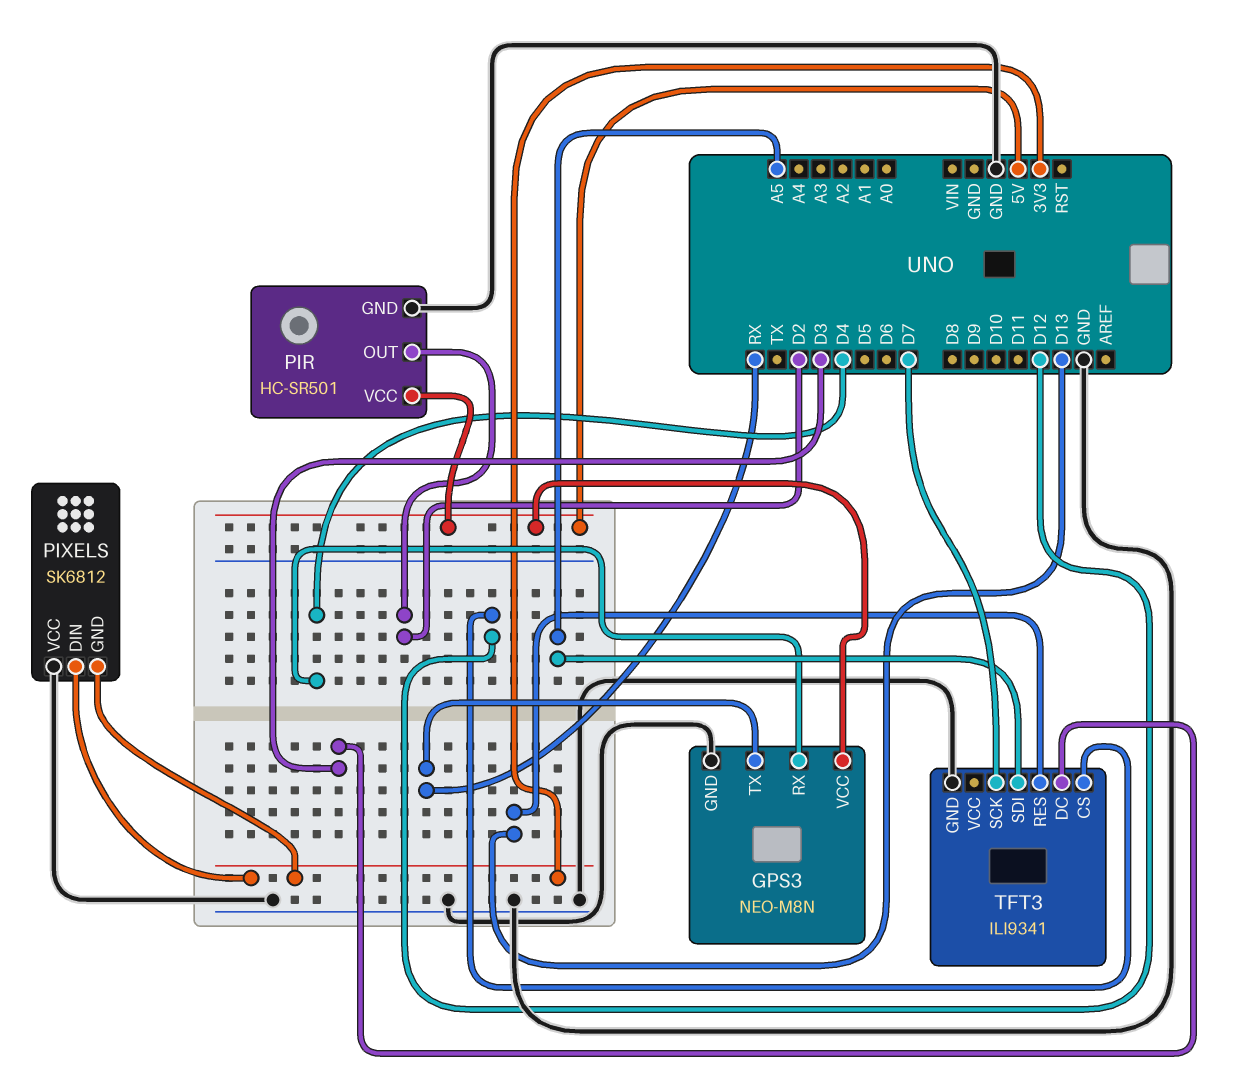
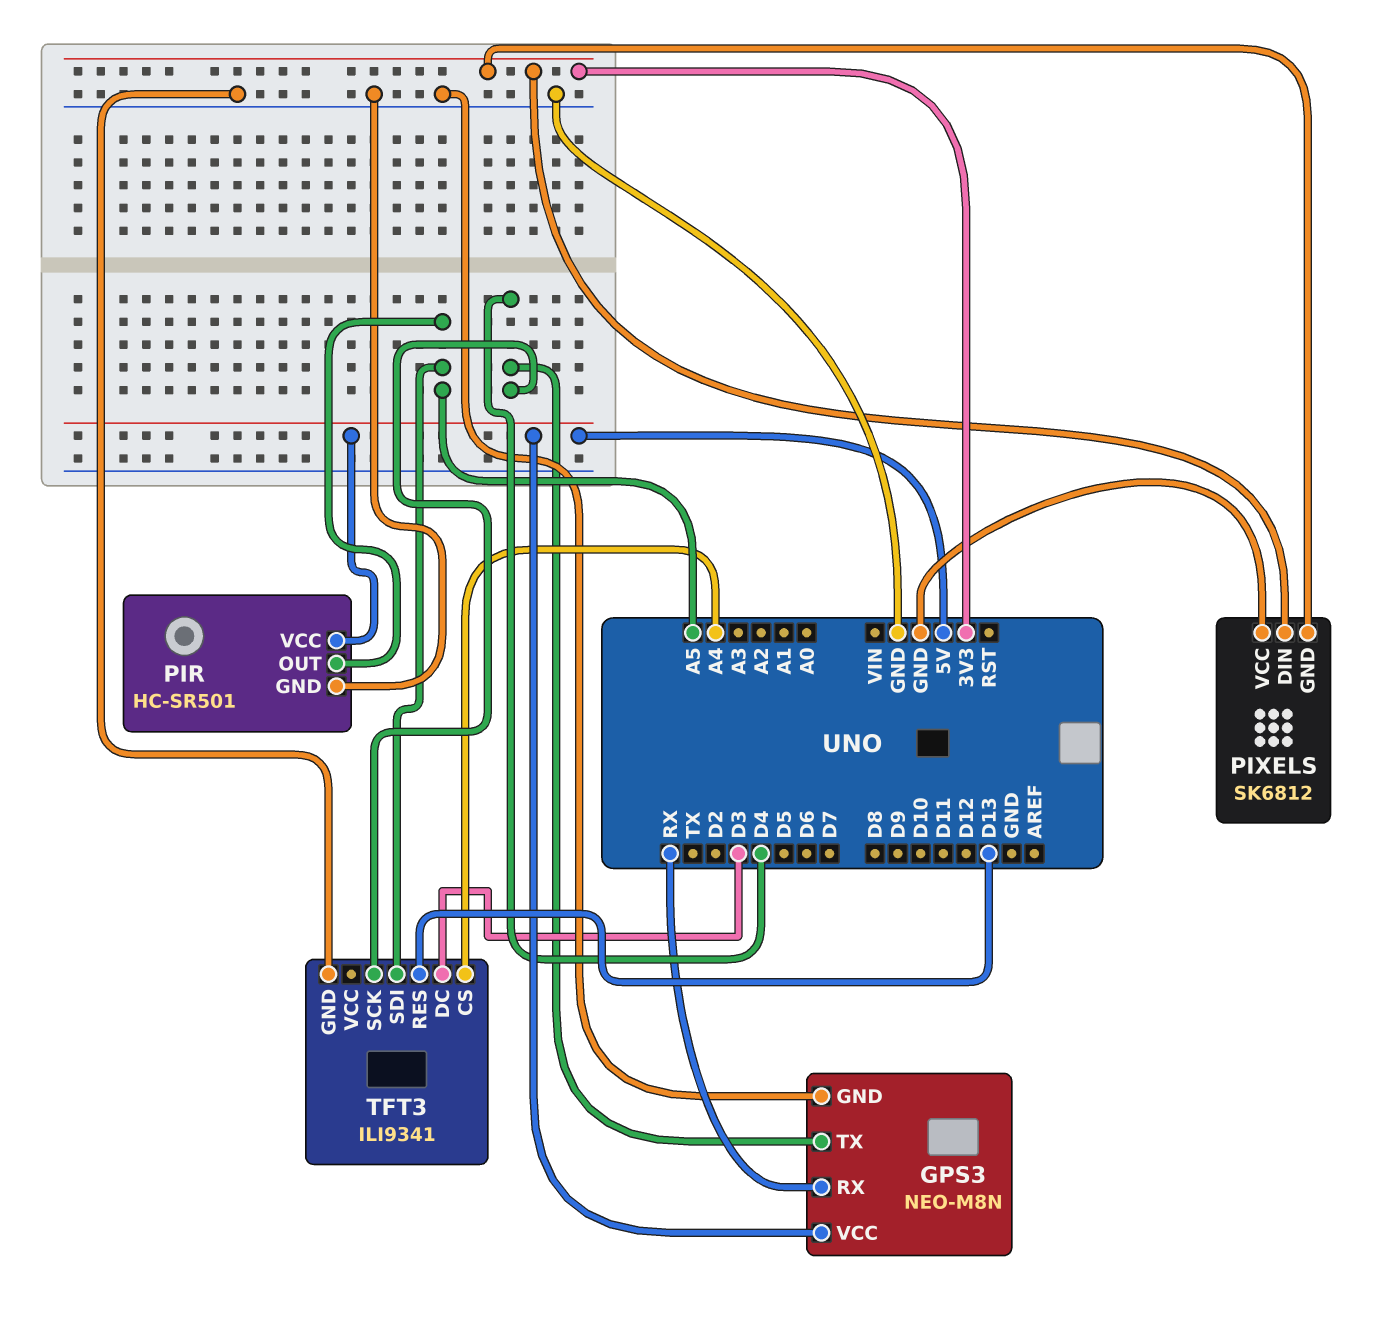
GPS3 pin RX: D4 -> RX
GPS3 pin TX: RX -> D4
PIR pin OUT: D2 -> A5
TFT3 pin CS: D12 -> A4
TFT3 pin SCK: D7 -> D4

